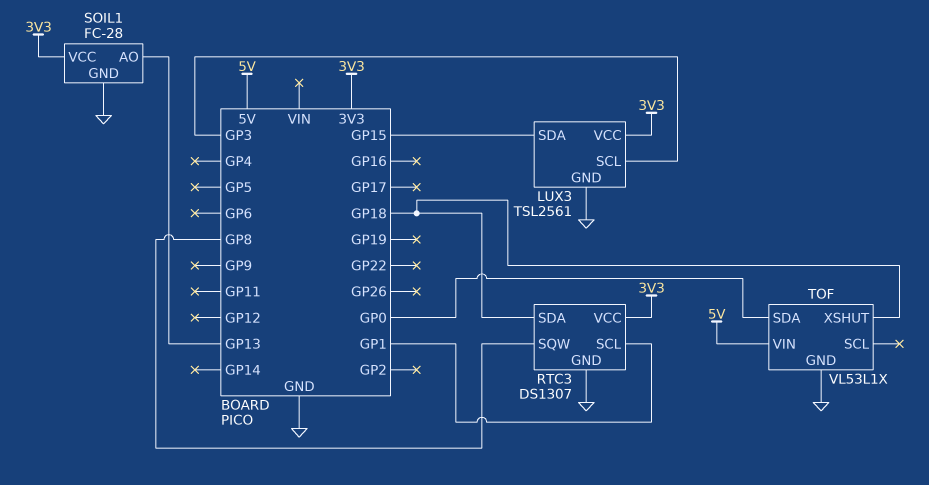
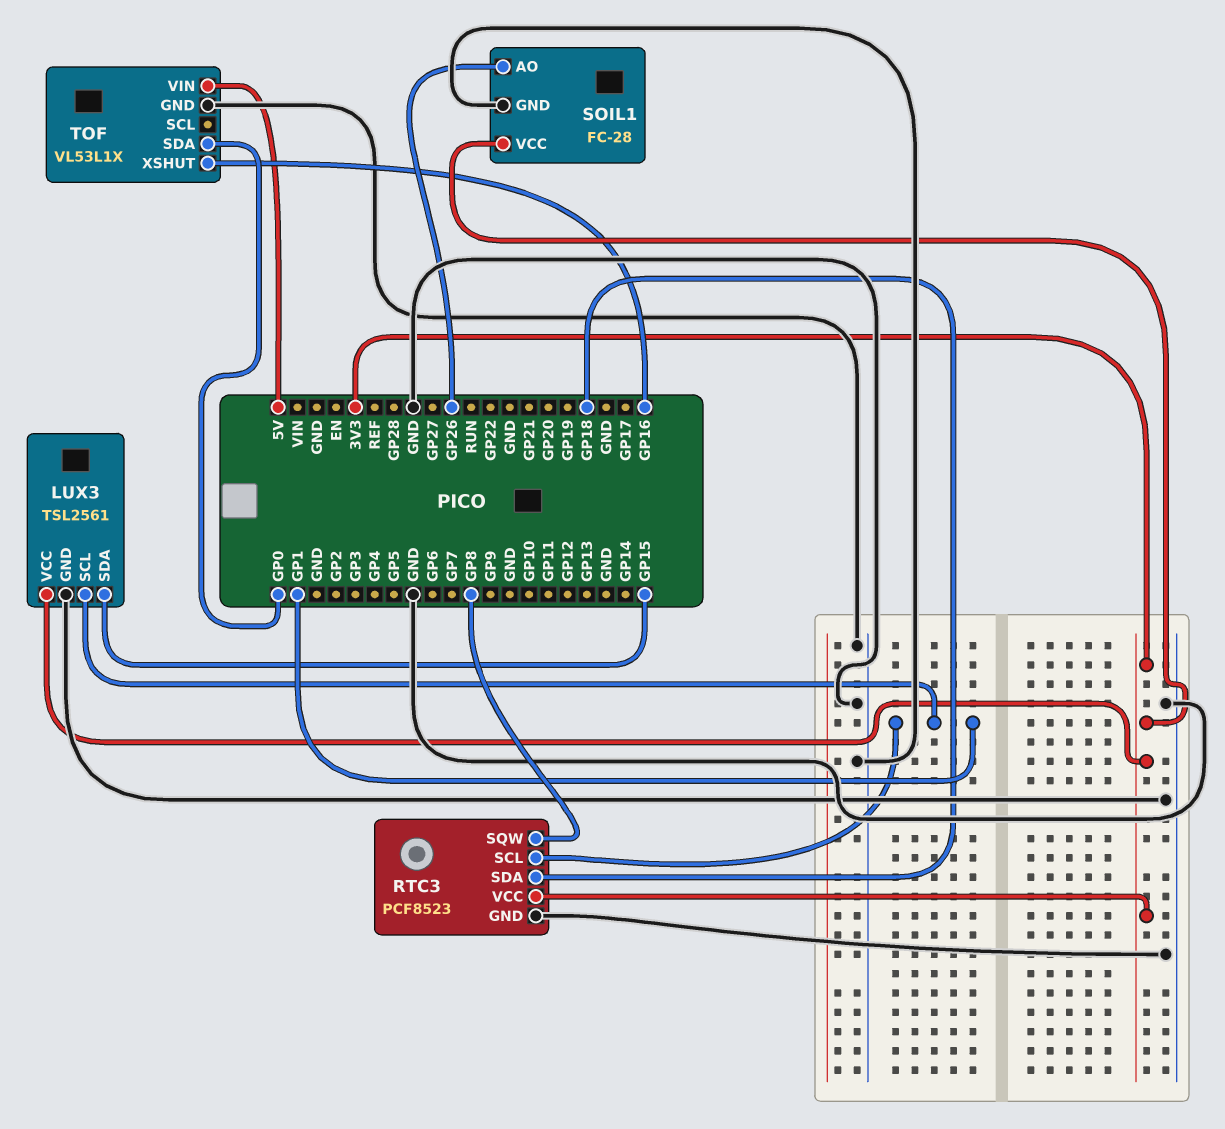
LUX3 pin SCL: GP3 -> GP1
RTC3: DS1307 -> PCF8523
SOIL1 pin AO: GP13 -> GP26
TOF pin XSHUT: GP18 -> GP16

